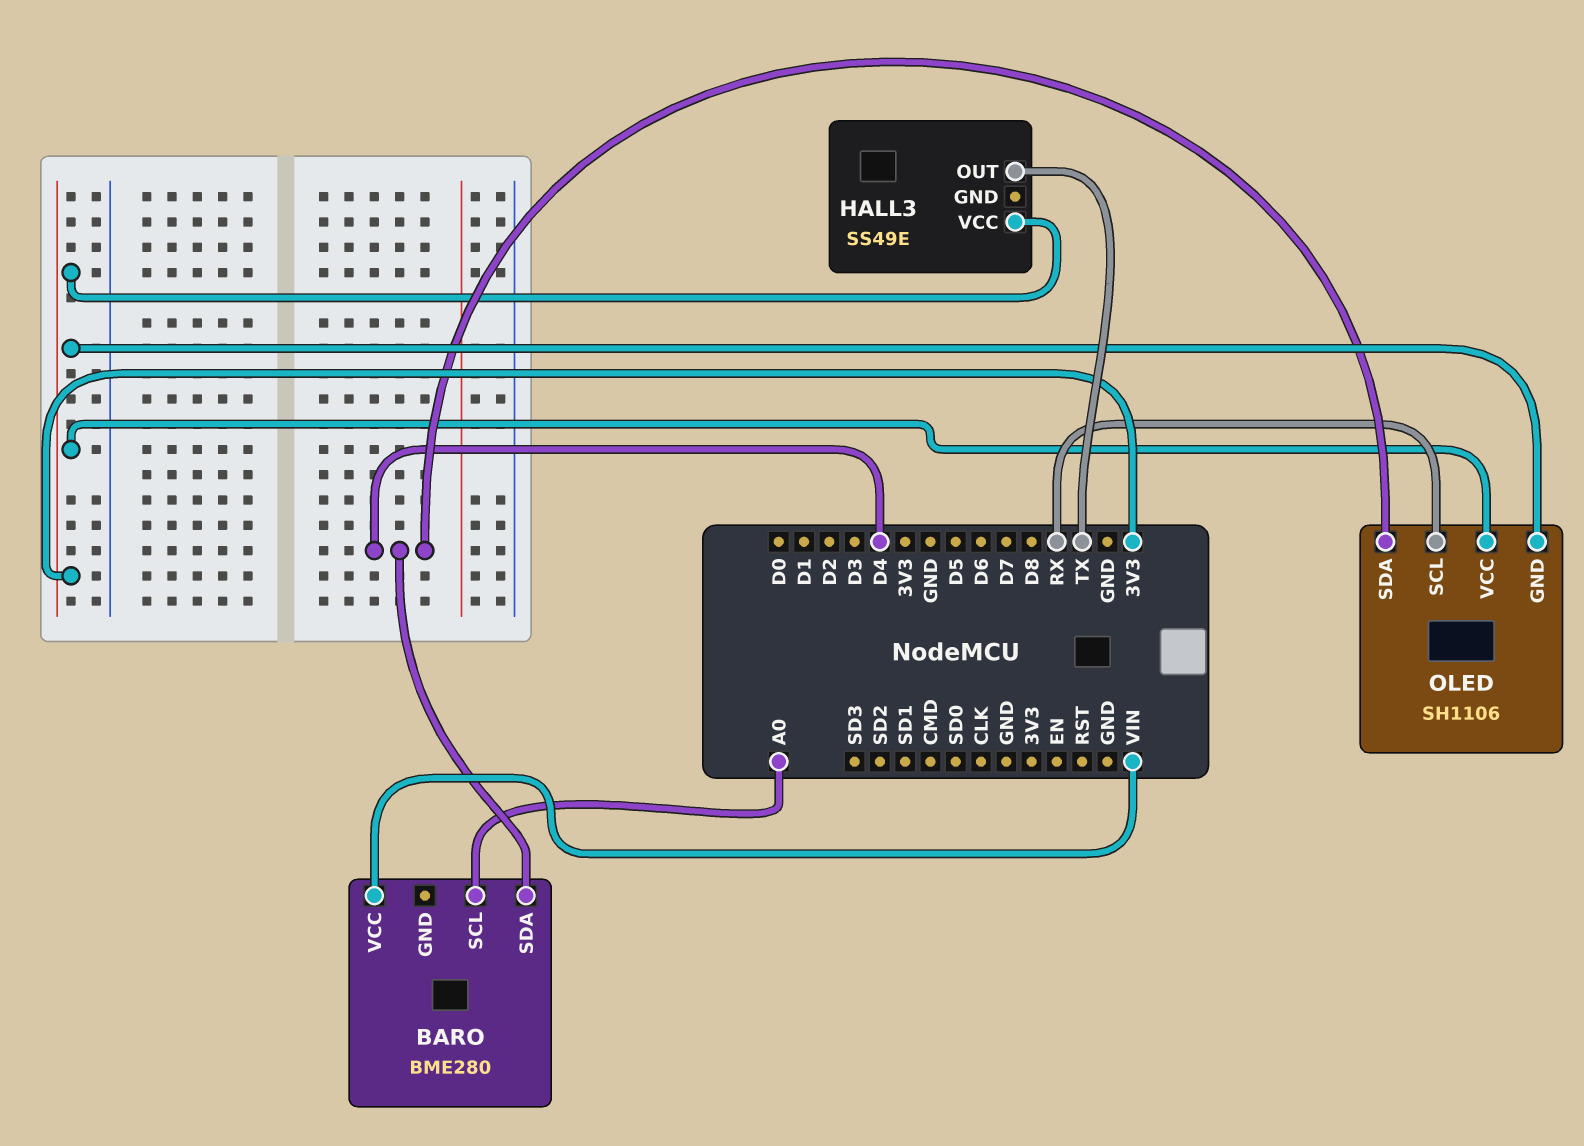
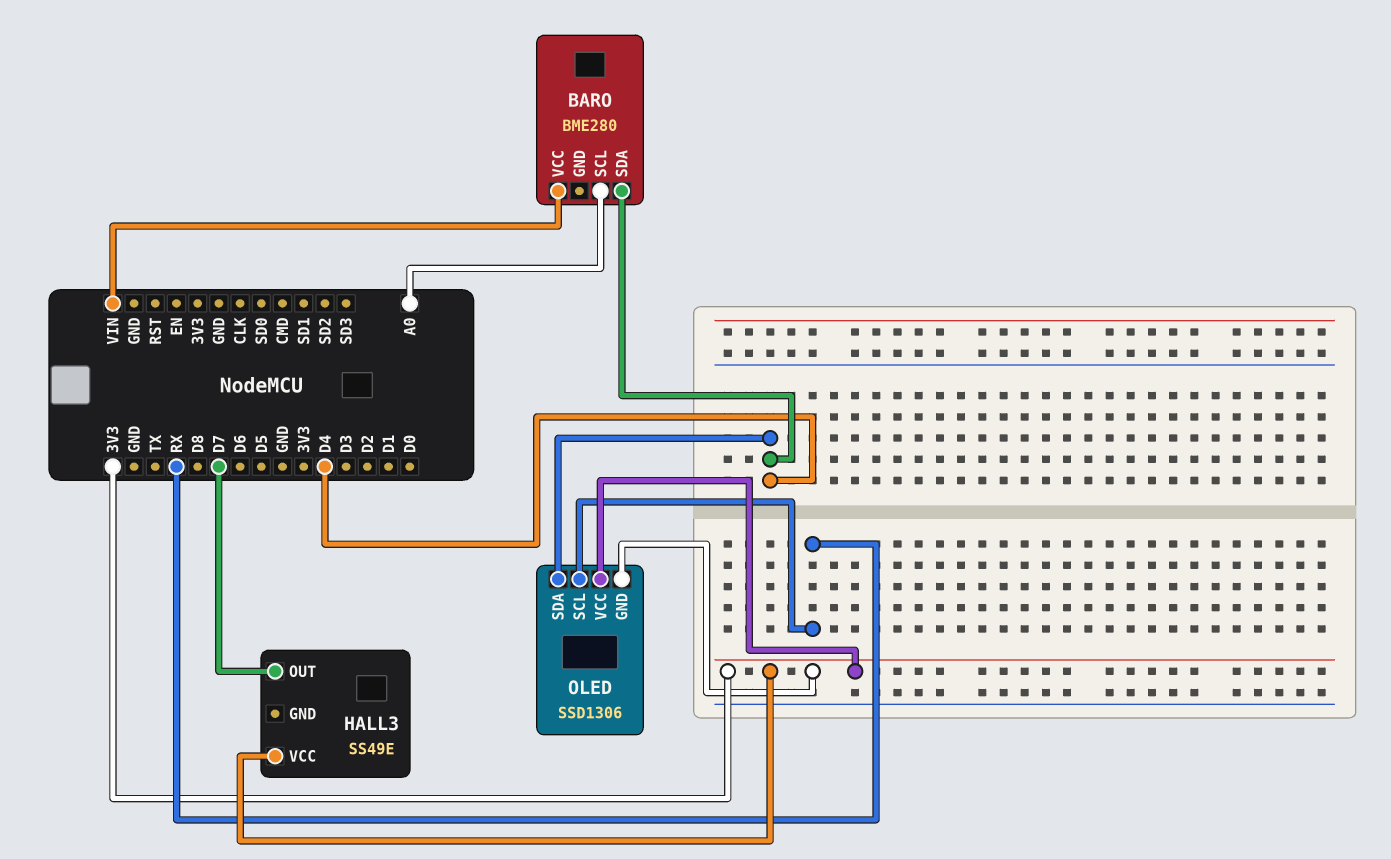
HALL3 pin OUT: TX -> D7
OLED: SH1106 -> SSD1306

